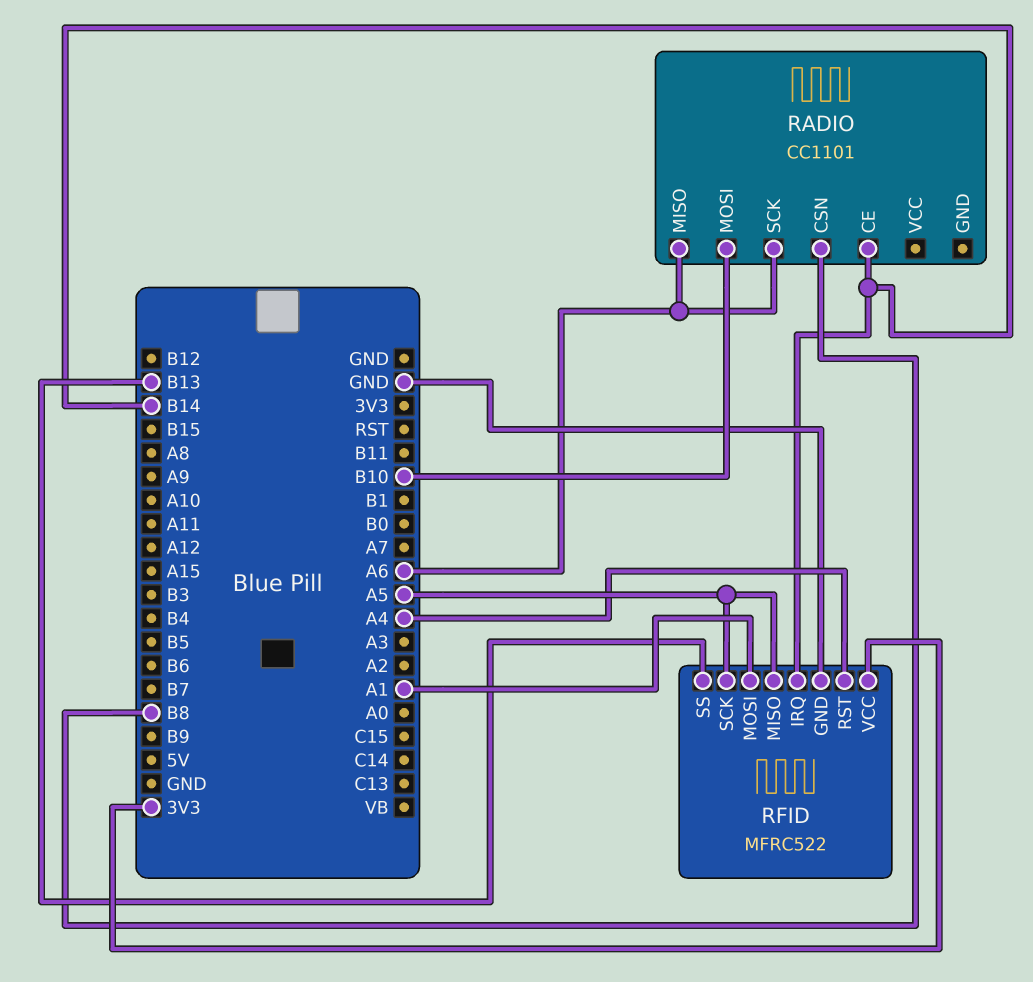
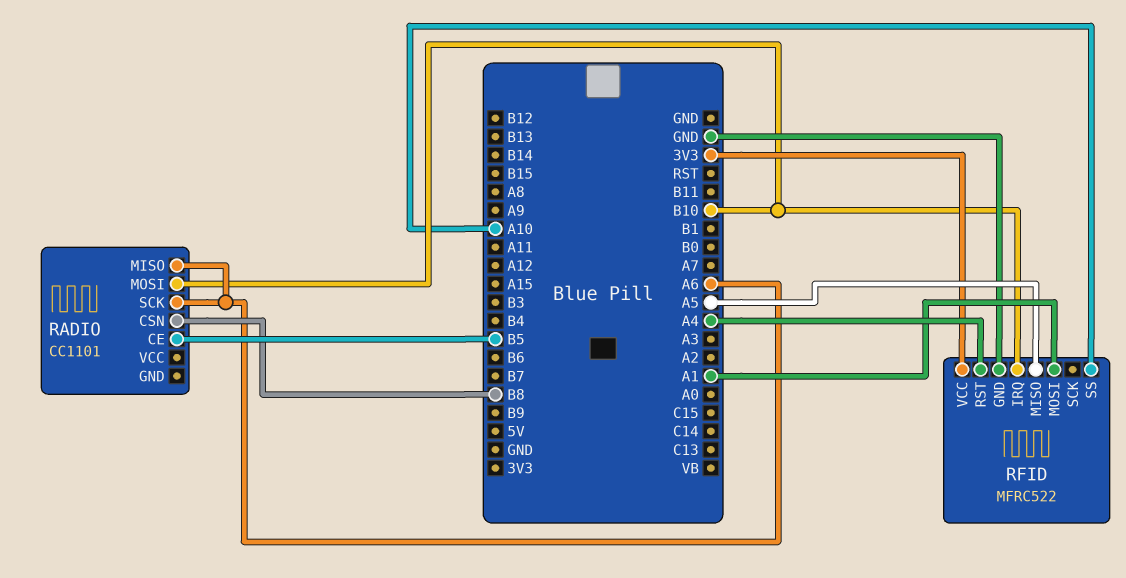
RADIO pin CE: B14 -> B5
RFID pin IRQ: B14 -> B10
RFID pin SCK: A5 -> none
RFID pin SS: B13 -> A10

